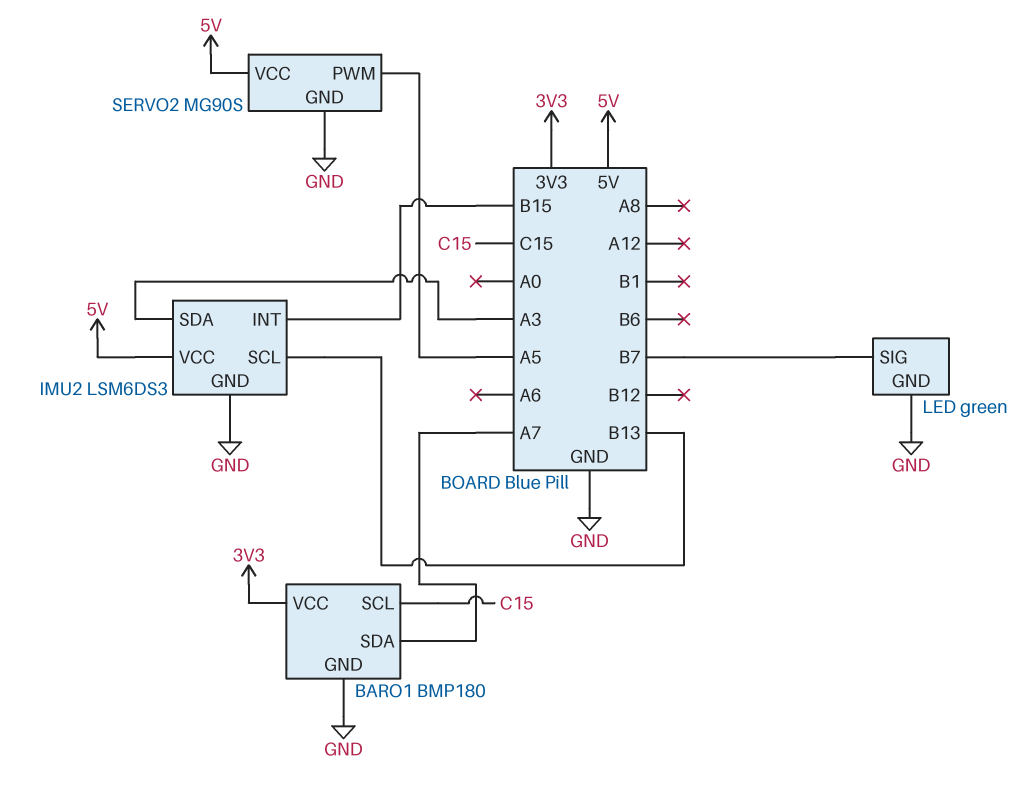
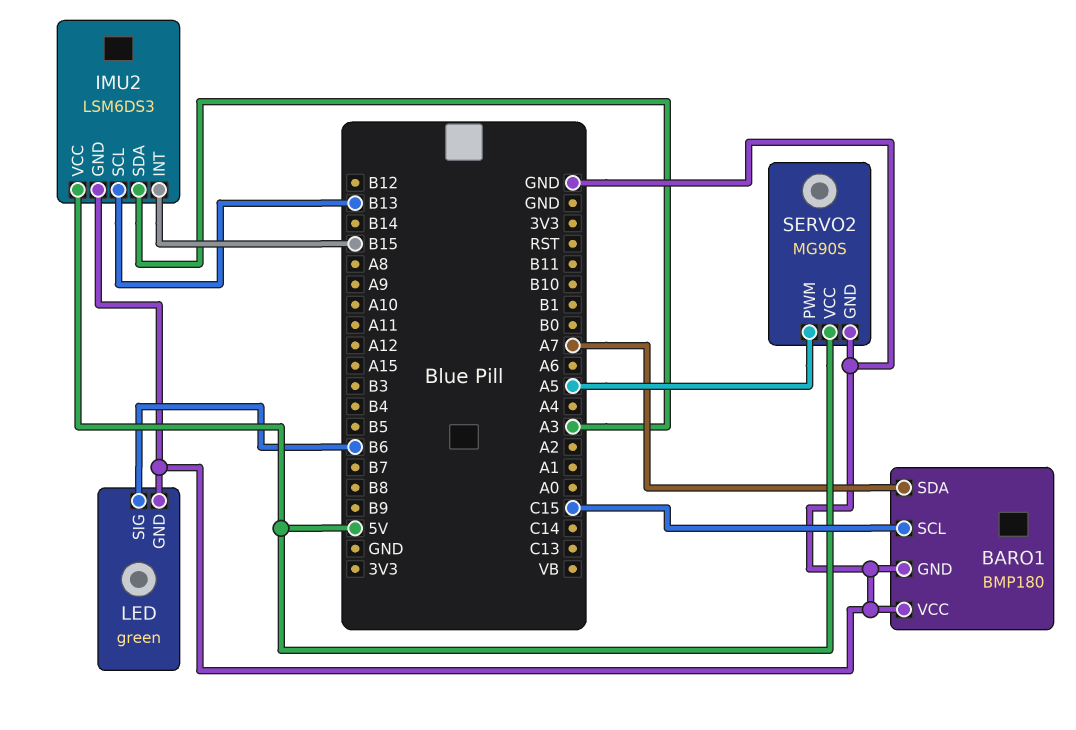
BARO1 pin VCC: 3V3 -> GND
LED pin SIG: B7 -> B6

